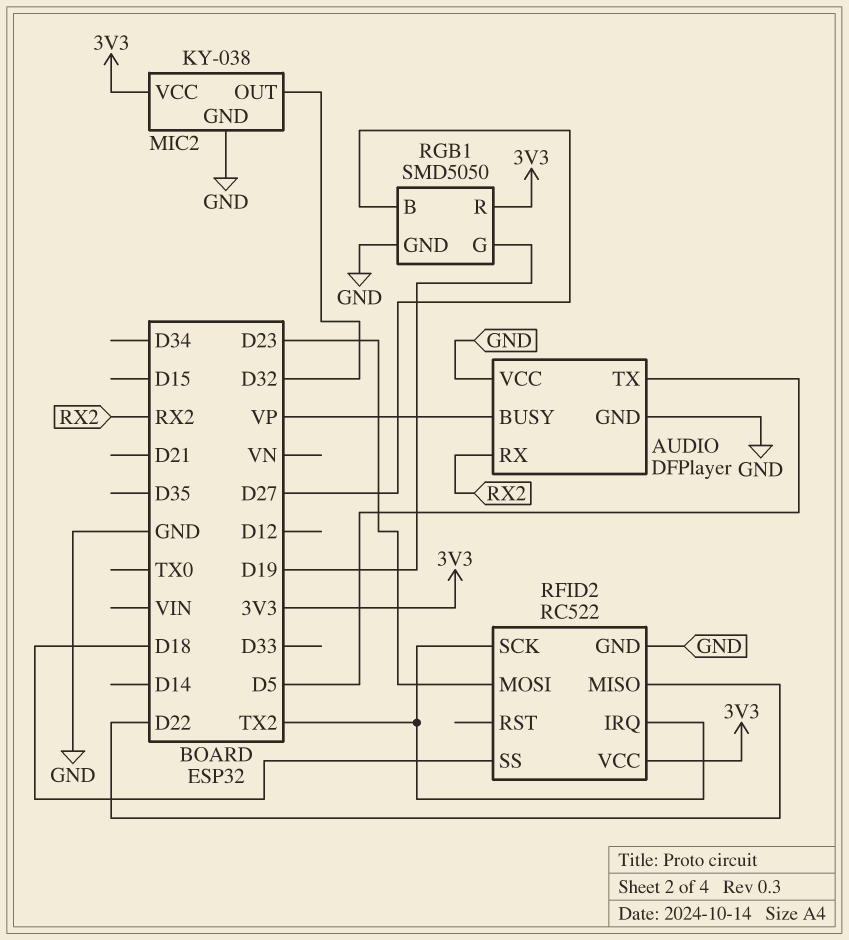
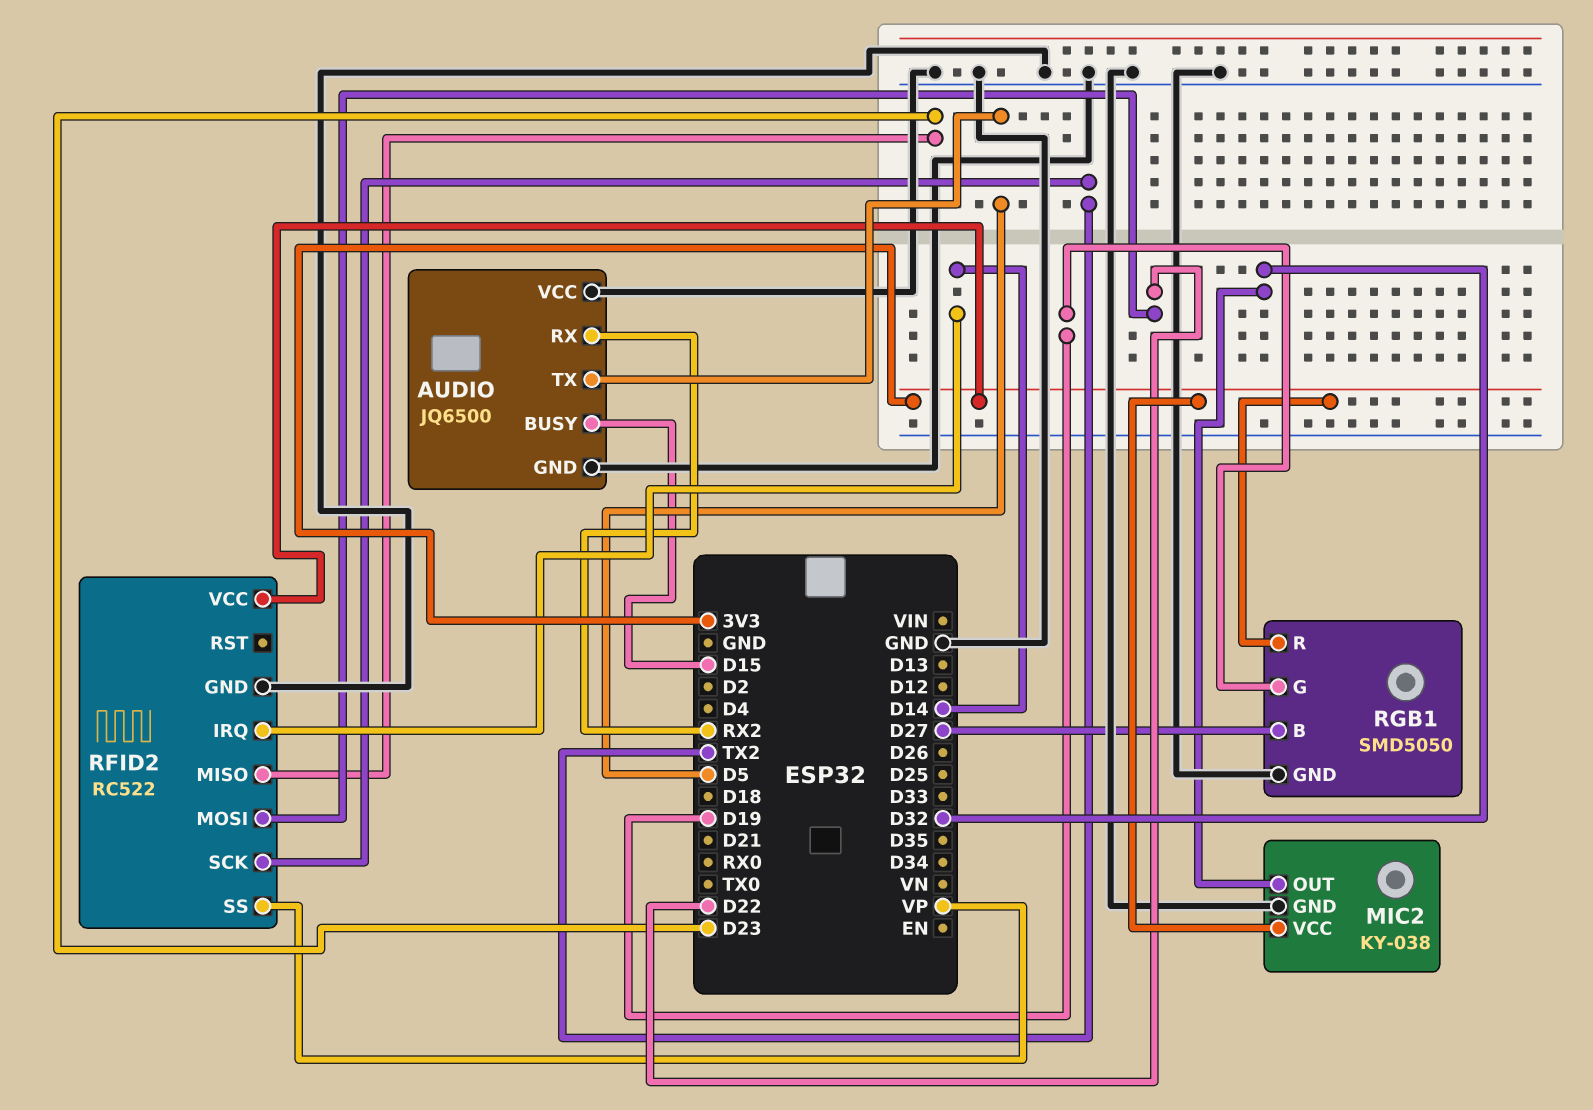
AUDIO: DFPlayer -> JQ6500
AUDIO pin BUSY: VP -> D15
RFID2 pin IRQ: TX2 -> D14
RFID2 pin MISO: D22 -> D23
RFID2 pin MOSI: D23 -> D22
RFID2 pin SS: D18 -> VP

